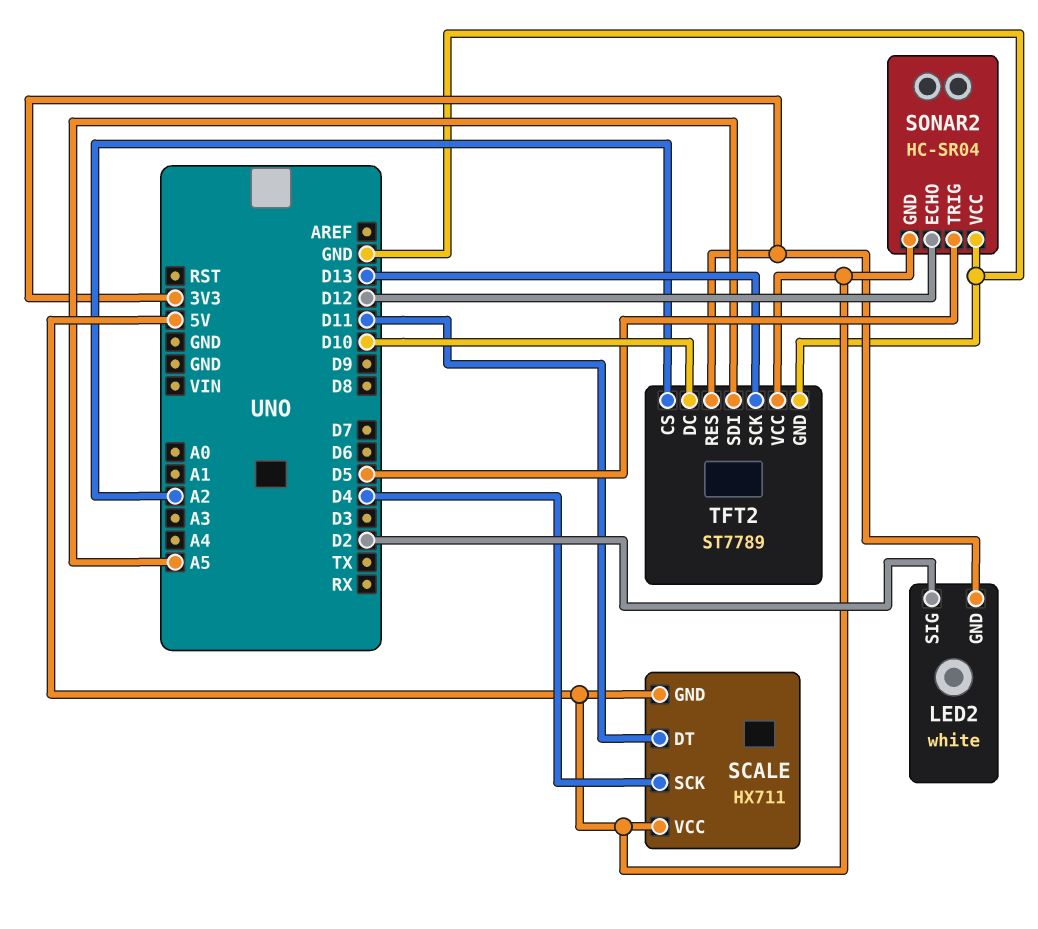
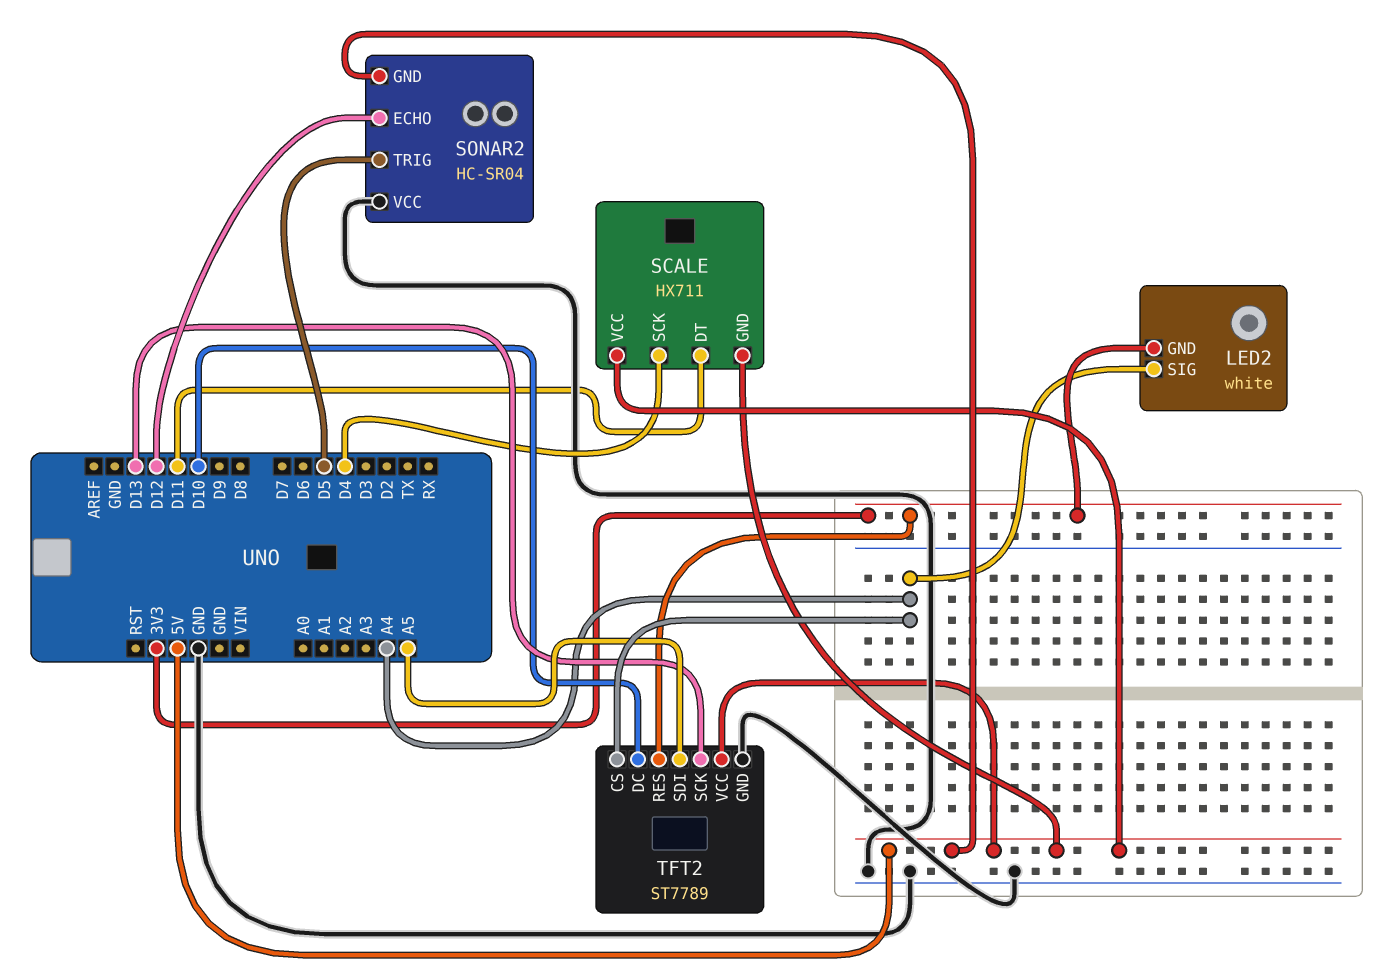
LED2 pin SIG: D2 -> A4
TFT2 pin CS: A2 -> A4

